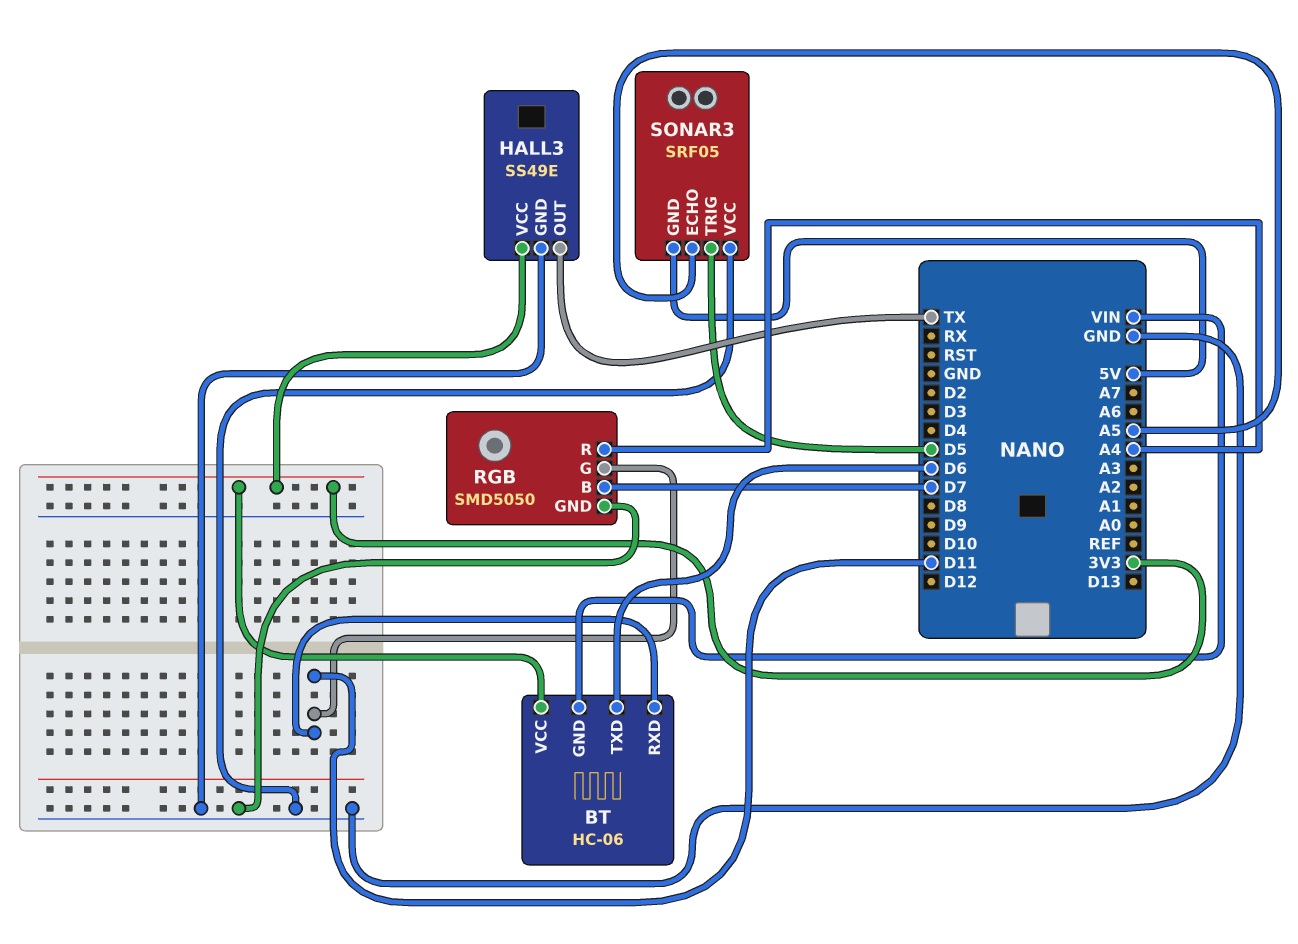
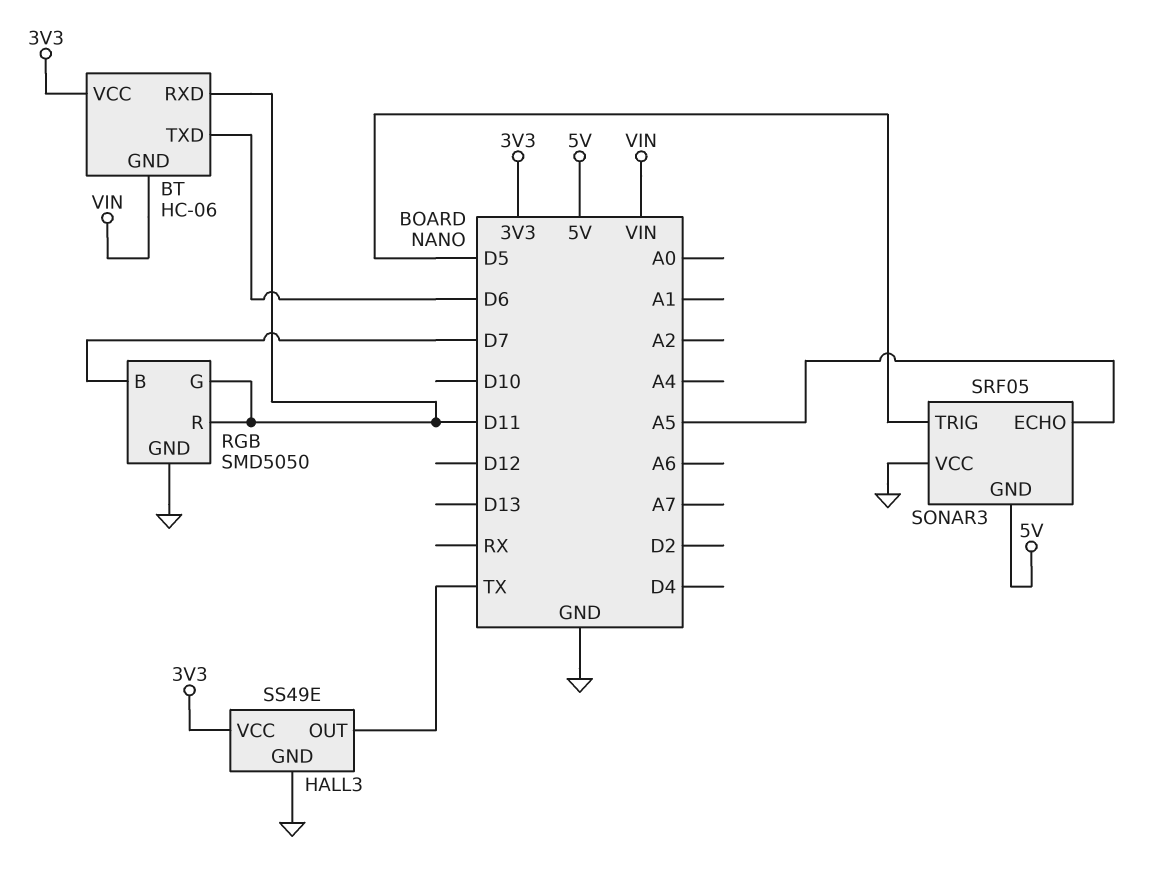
RGB pin R: A4 -> D11

